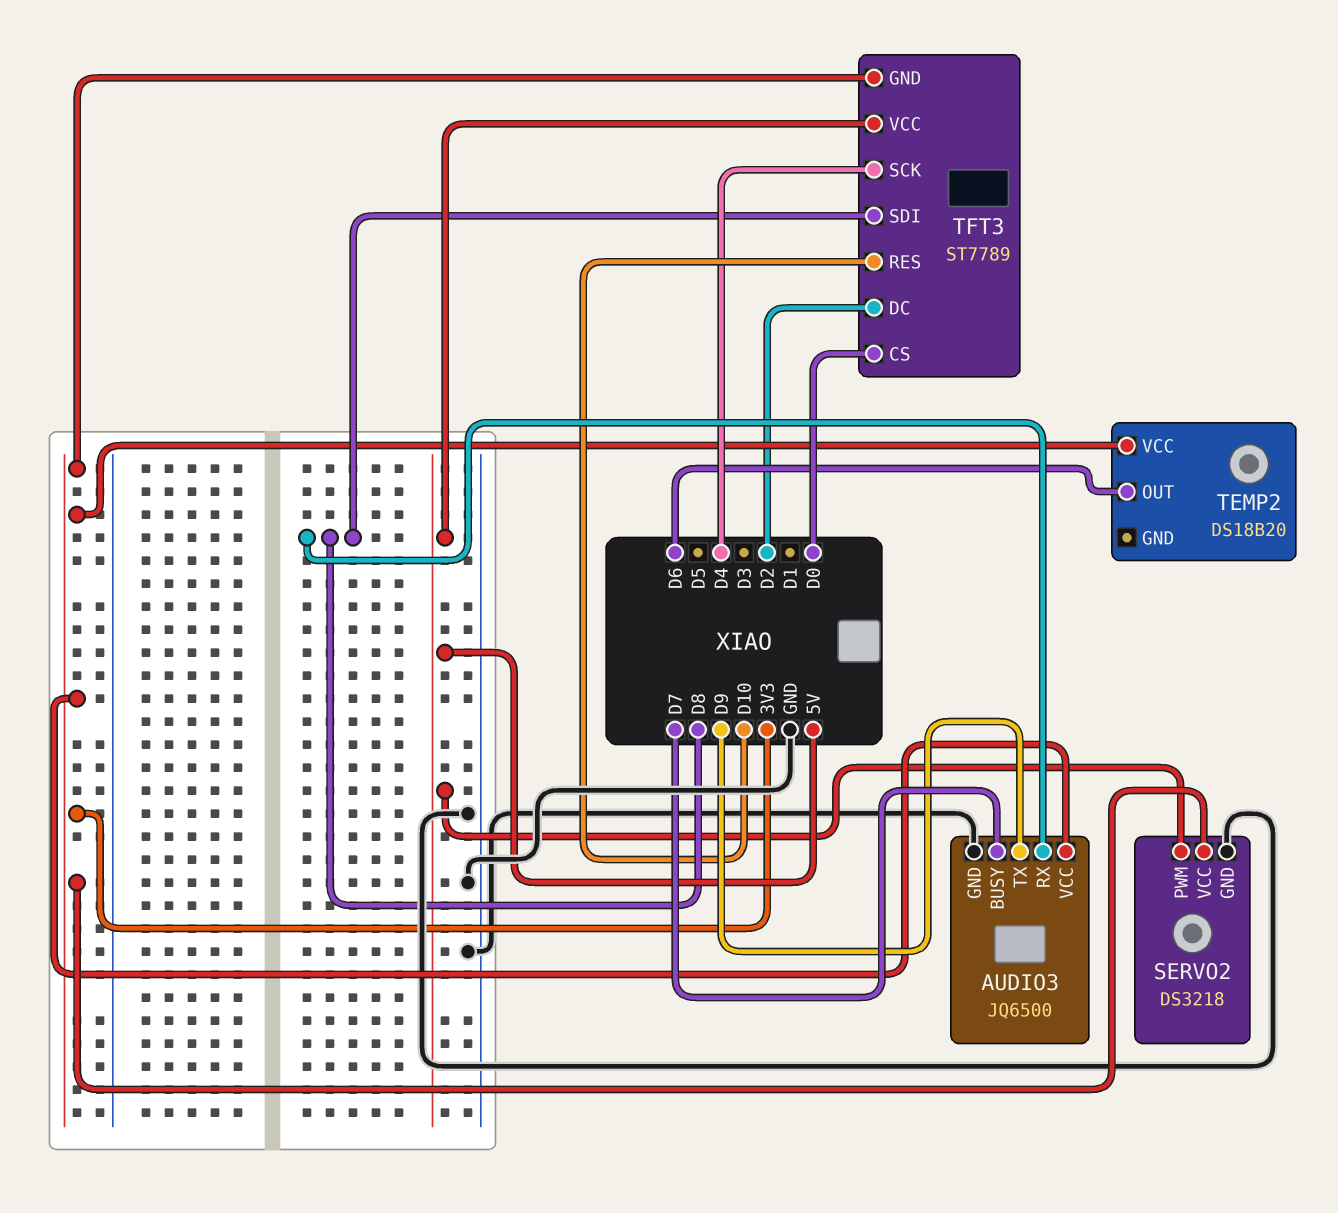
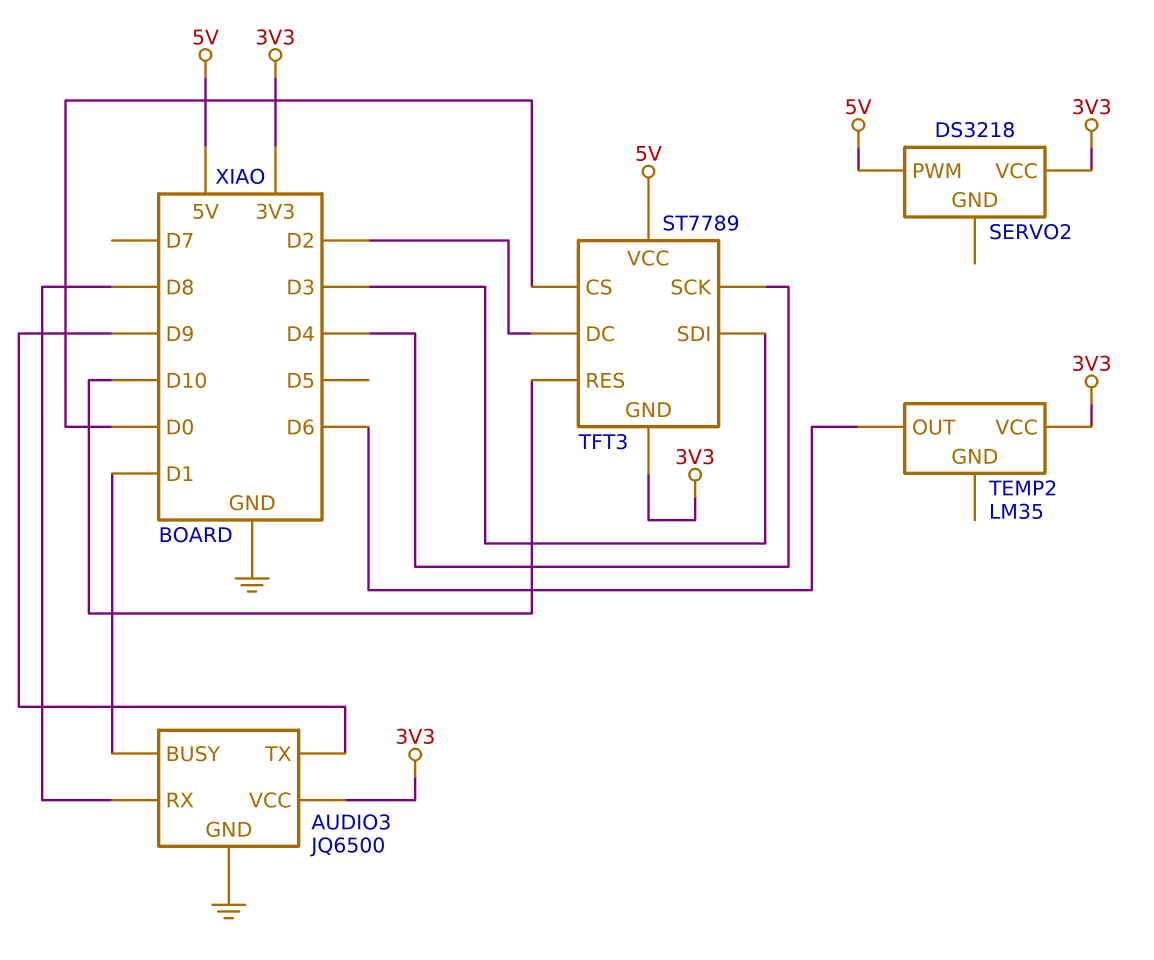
AUDIO3 pin BUSY: D7 -> D1
SERVO2 pin GND: GND -> none
TEMP2: DS18B20 -> LM35
TFT3 pin SDI: D8 -> D3

